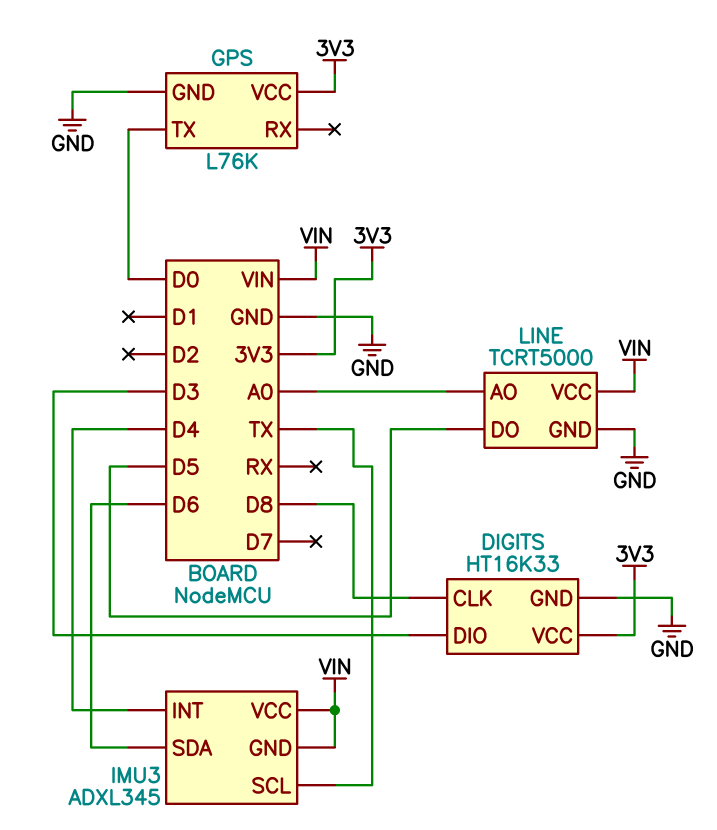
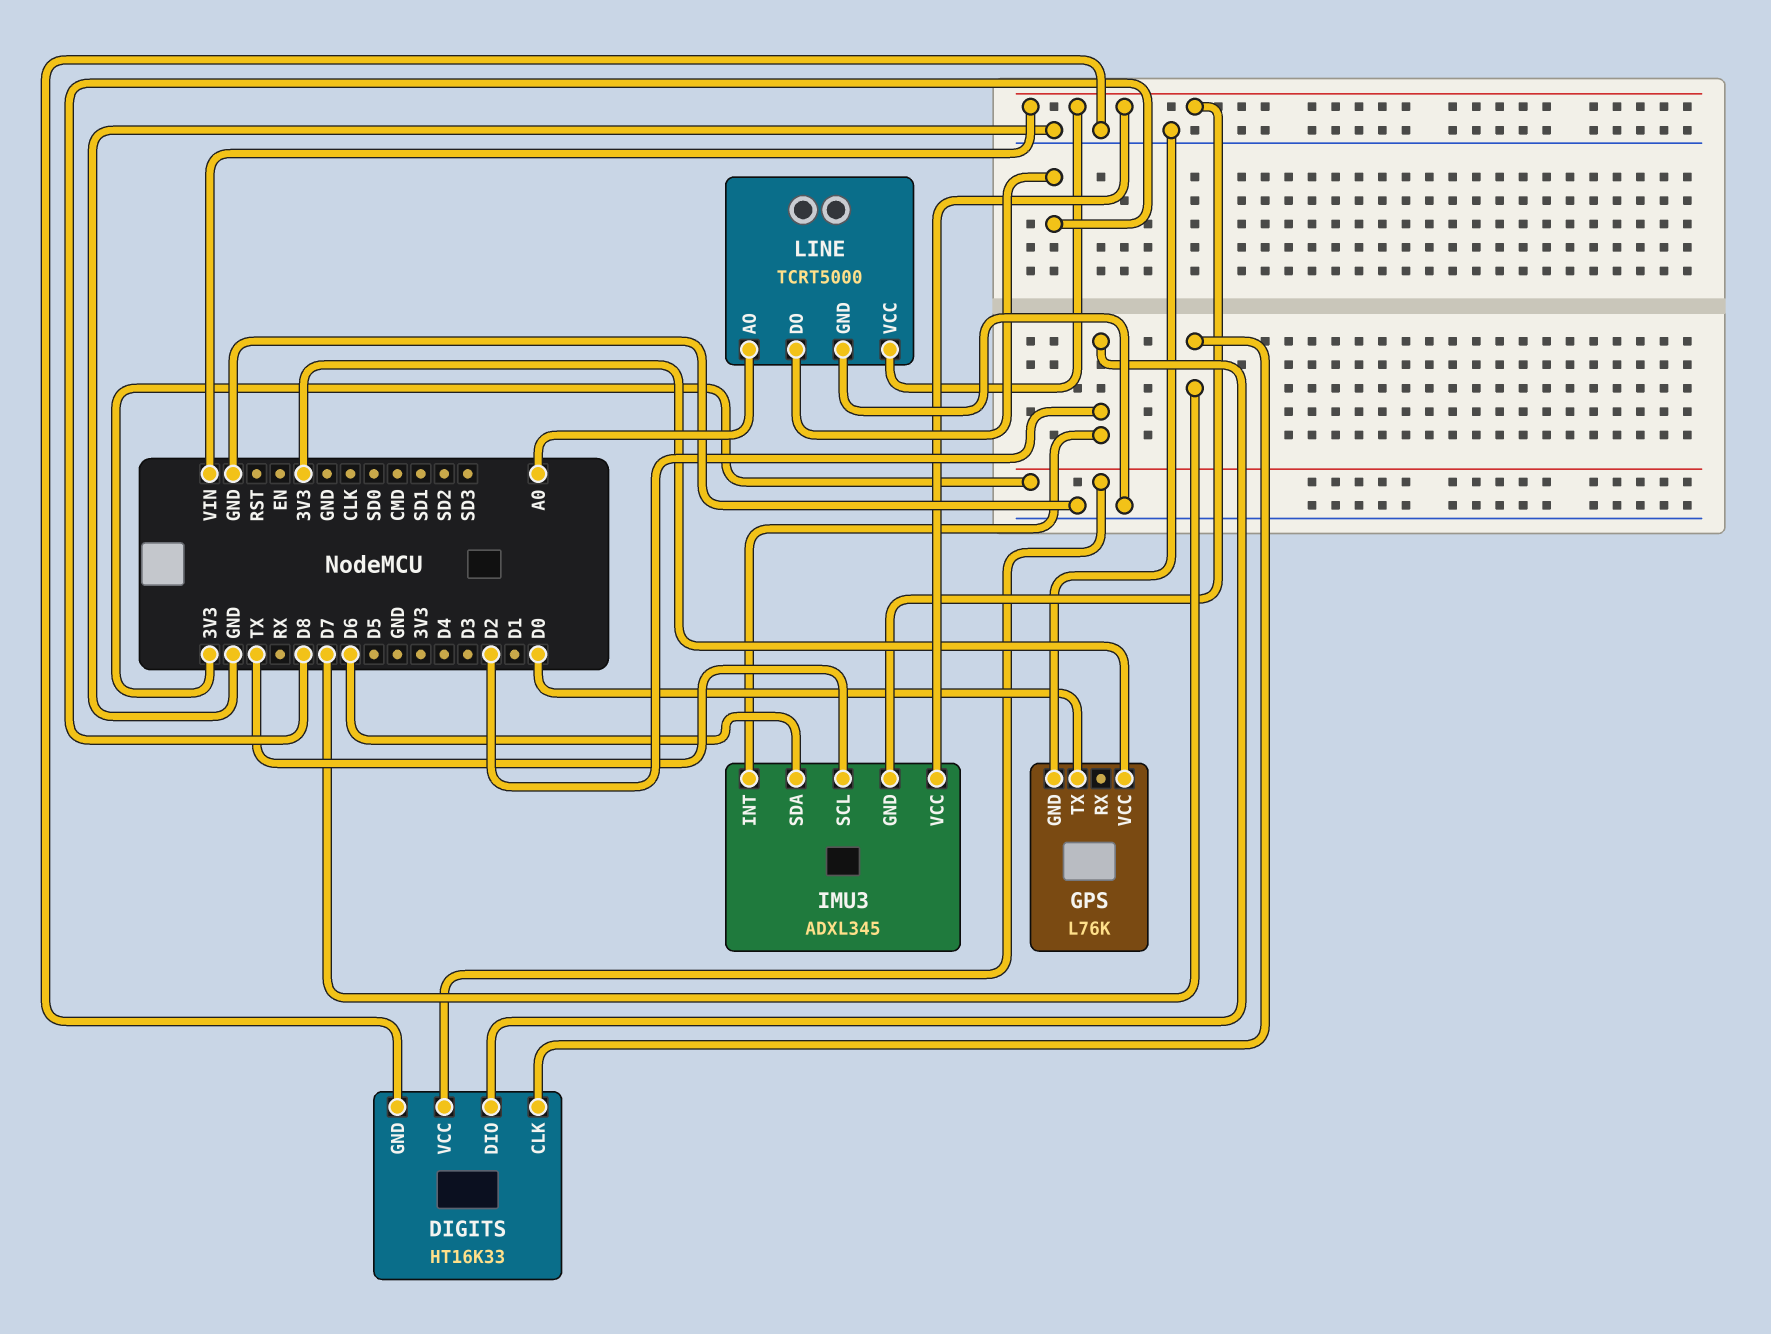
DIGITS pin CLK: D8 -> D7
DIGITS pin DIO: D3 -> D2
IMU3 pin INT: D4 -> D2
LINE pin DO: D5 -> D8

